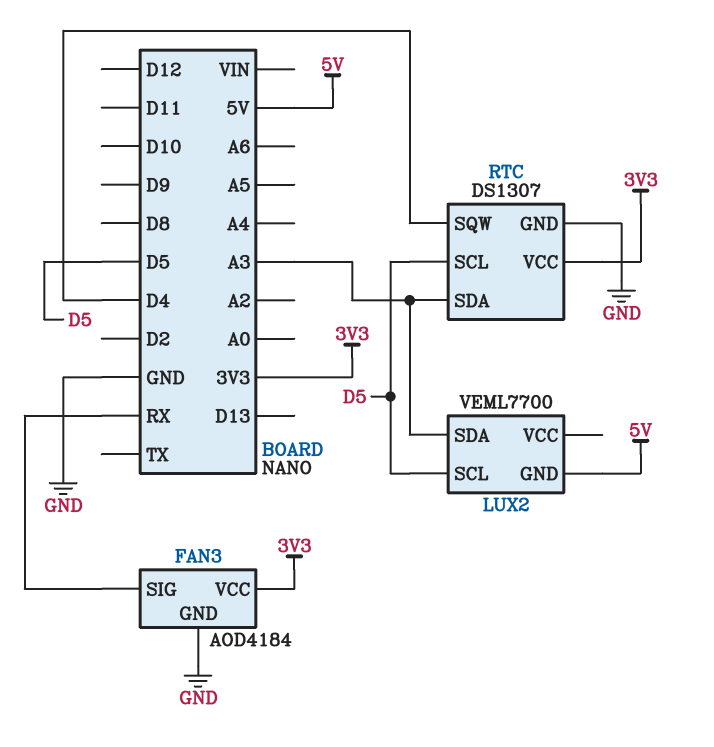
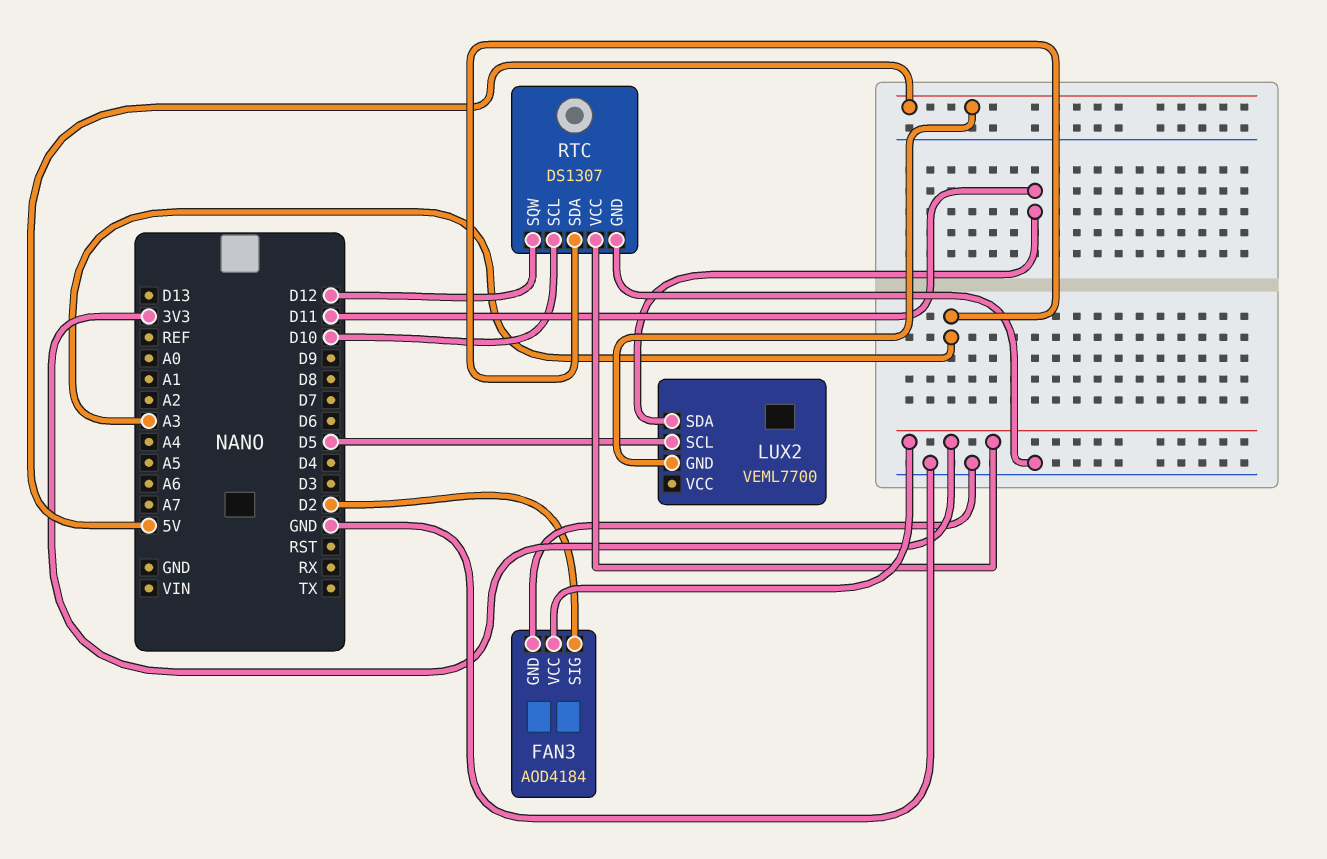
FAN3 pin SIG: RX -> D2
LUX2 pin SDA: A3 -> D11
RTC pin SCL: D5 -> D10
RTC pin SQW: D4 -> D12

